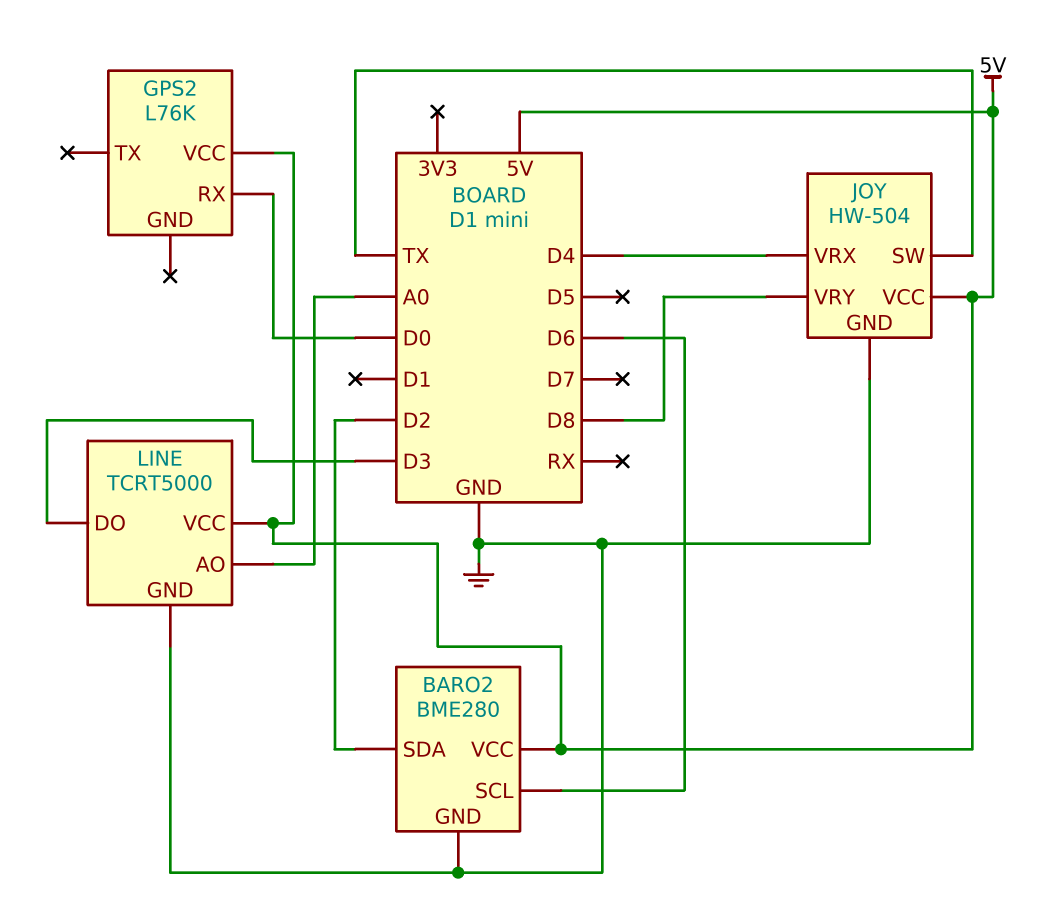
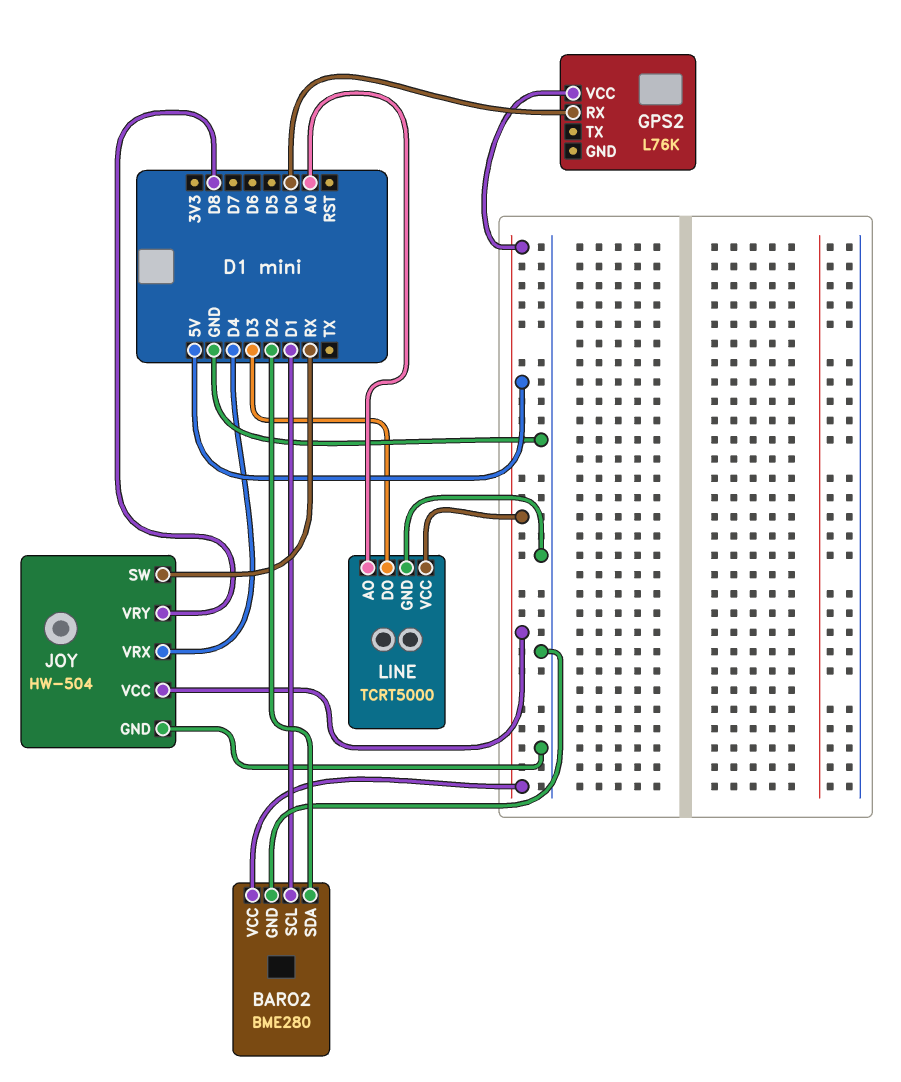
BARO2 pin SCL: D6 -> D1
JOY pin SW: TX -> RX

